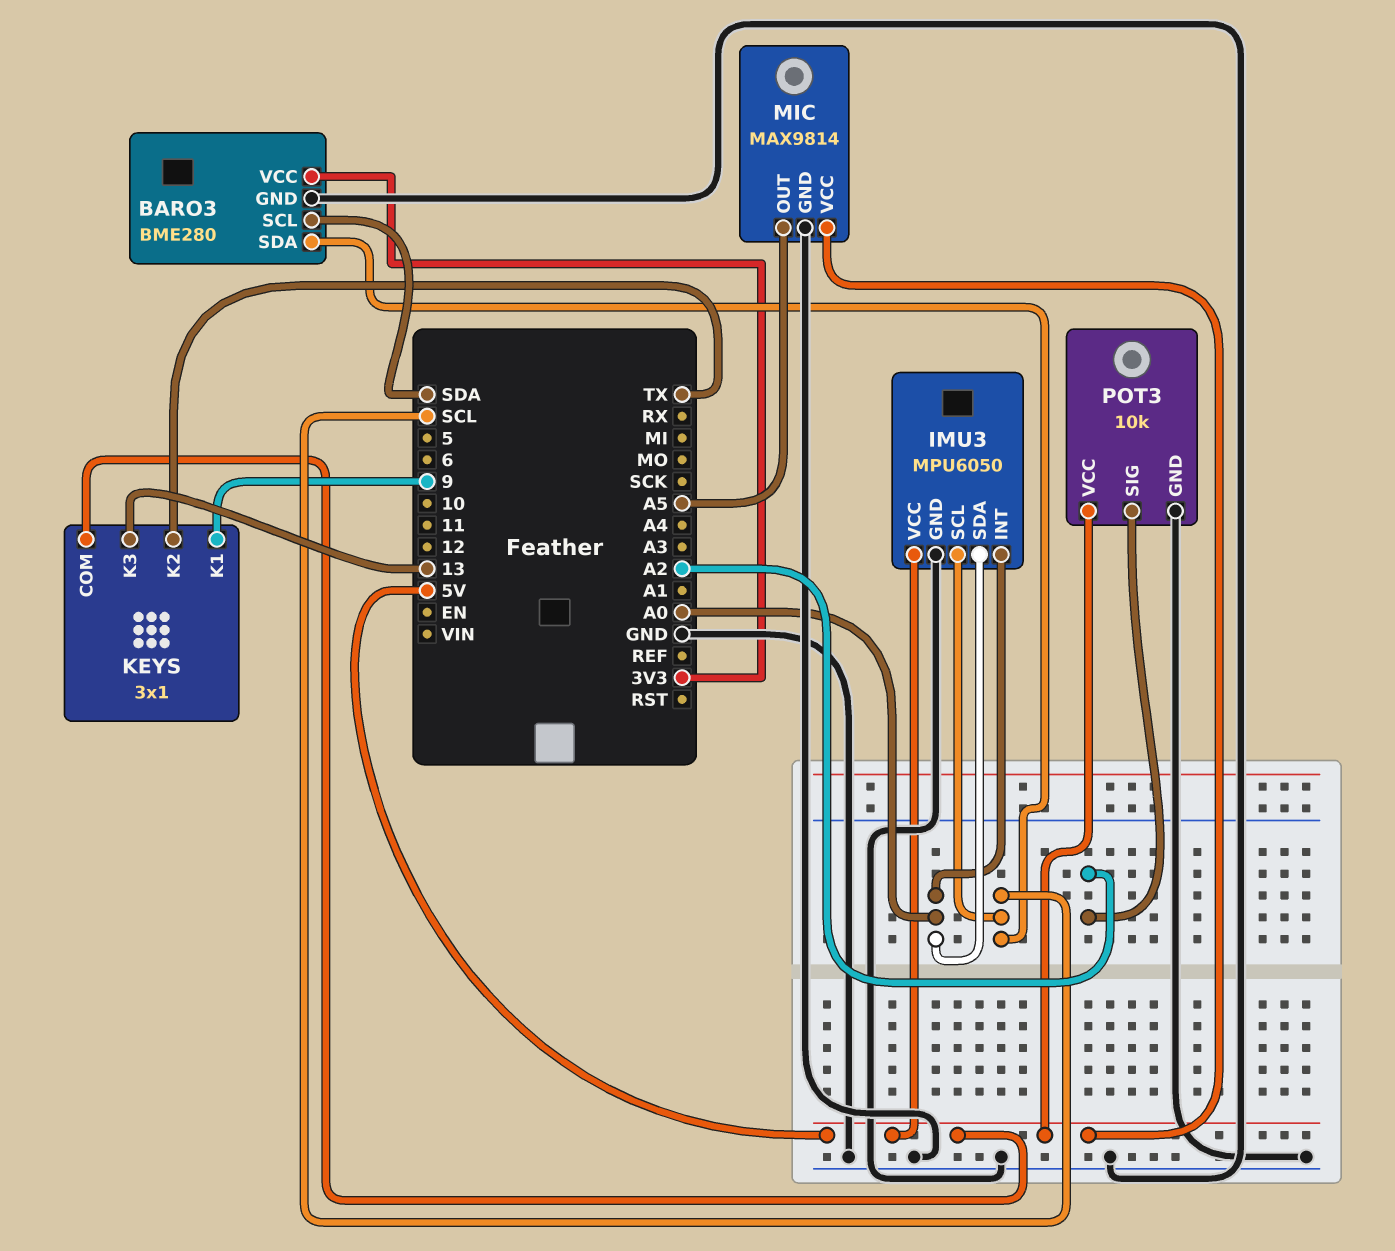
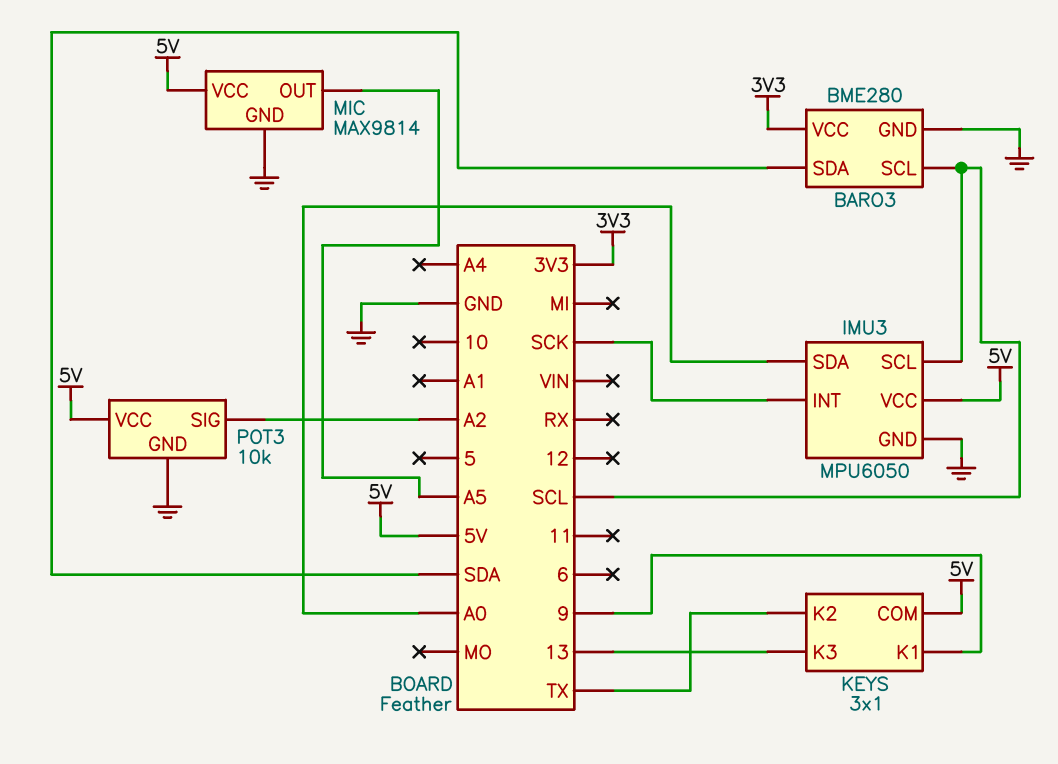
BARO3 pin SCL: SDA -> SCL
BARO3 pin SDA: SCL -> SDA
IMU3 pin INT: A0 -> SCK

